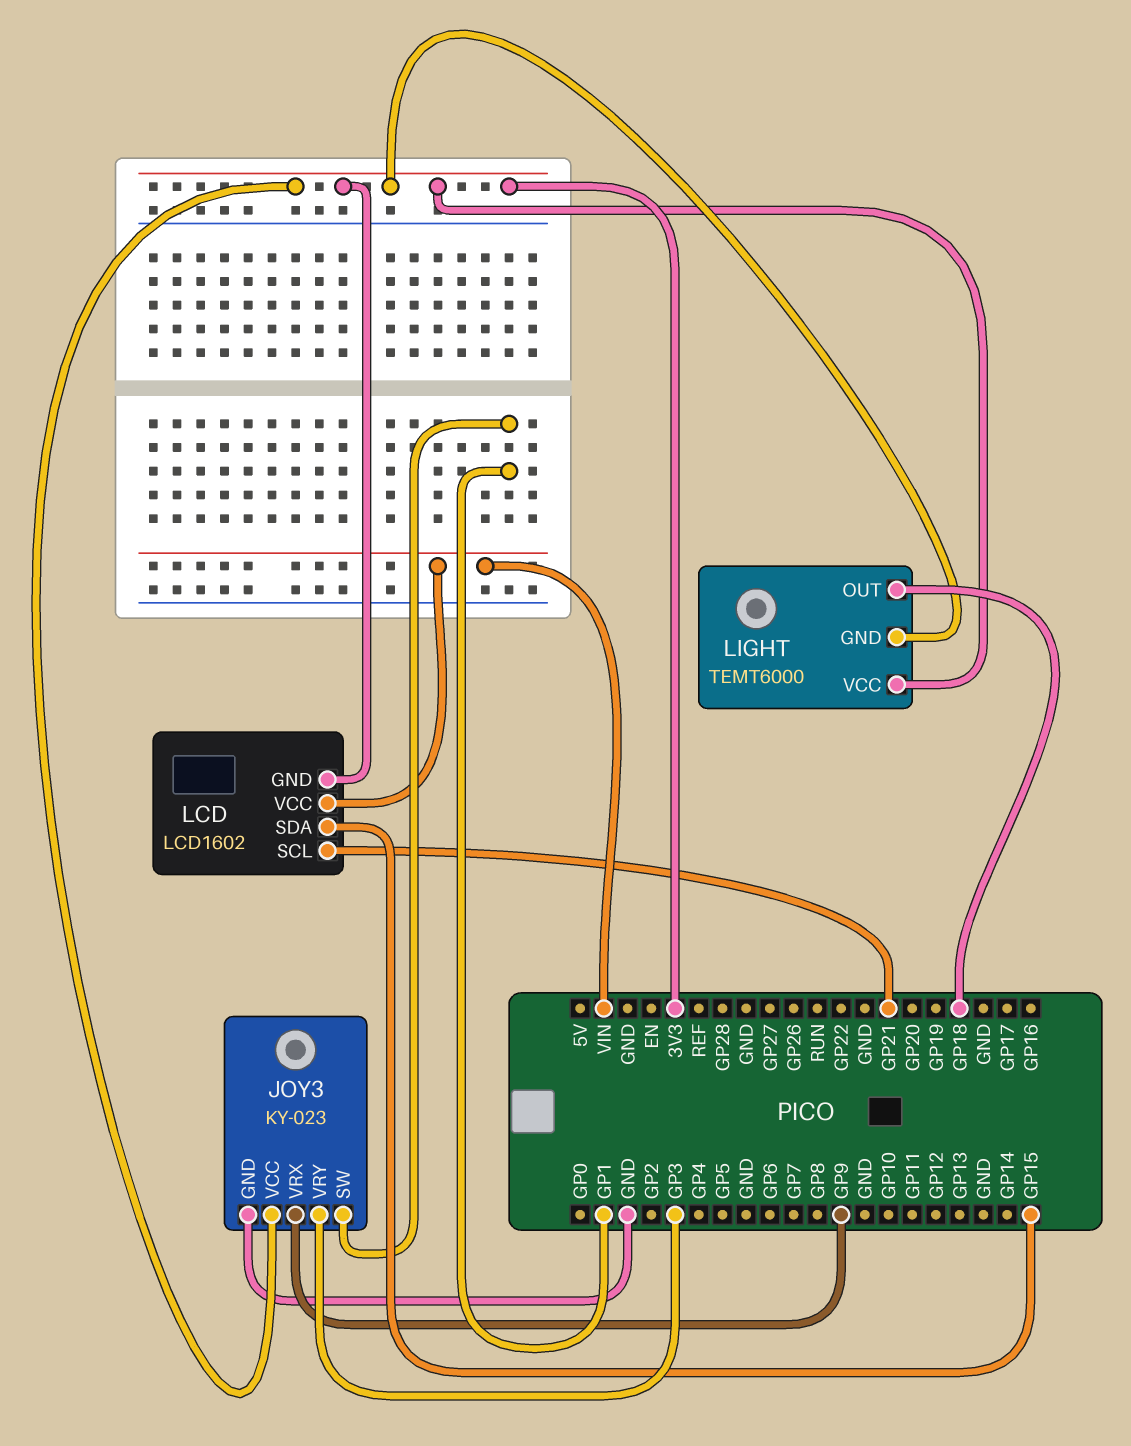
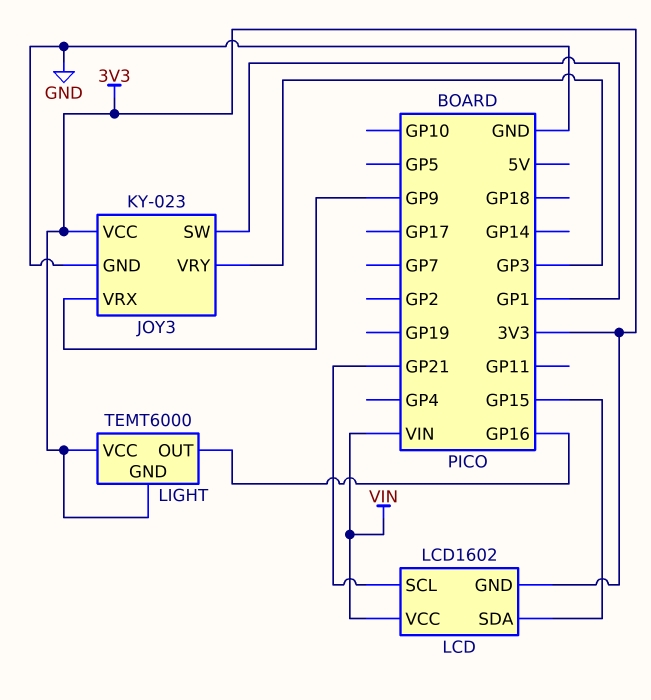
LIGHT pin OUT: GP18 -> GP16

